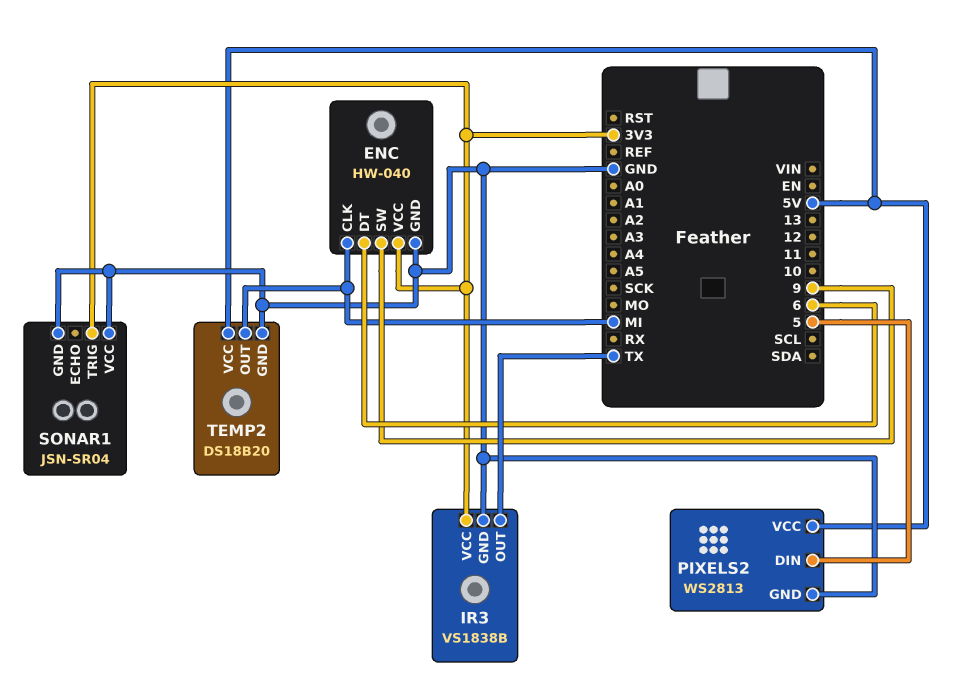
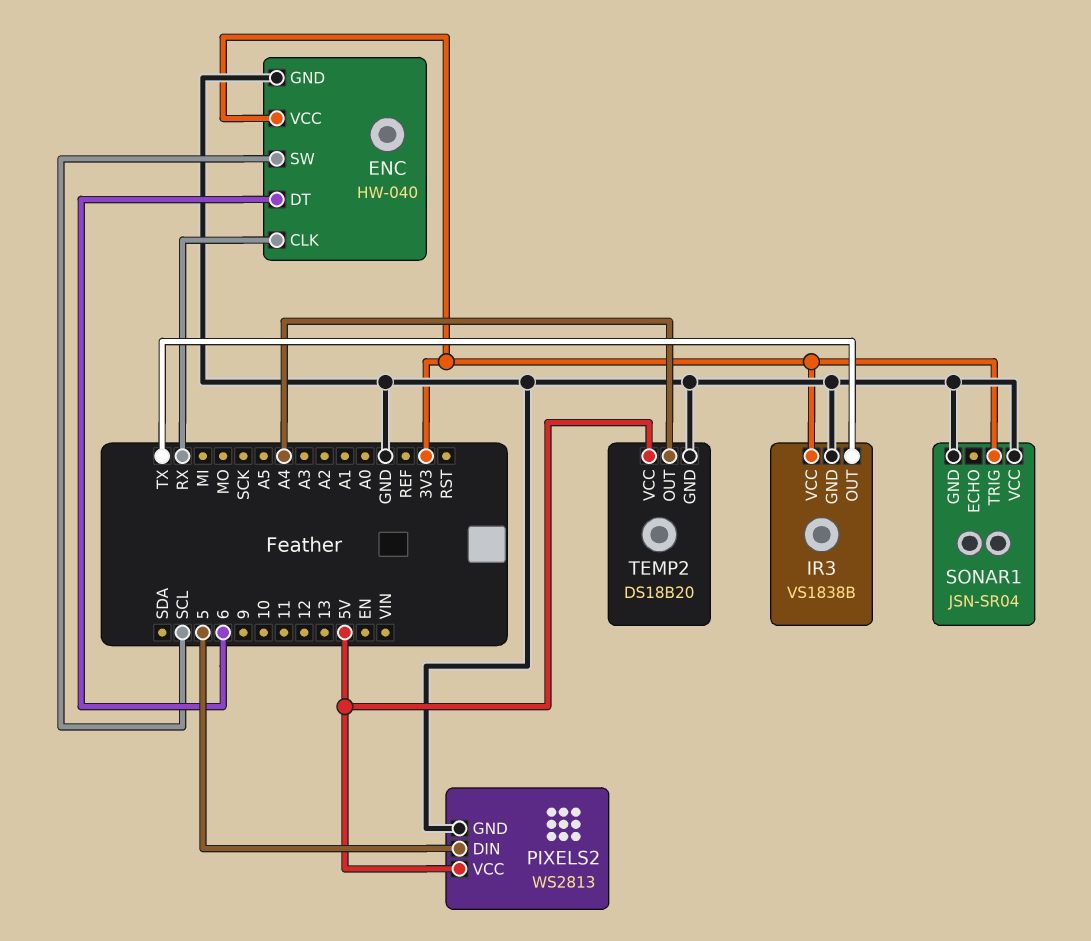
ENC pin CLK: MI -> RX
ENC pin SW: 9 -> SCL
TEMP2 pin OUT: MI -> A4

